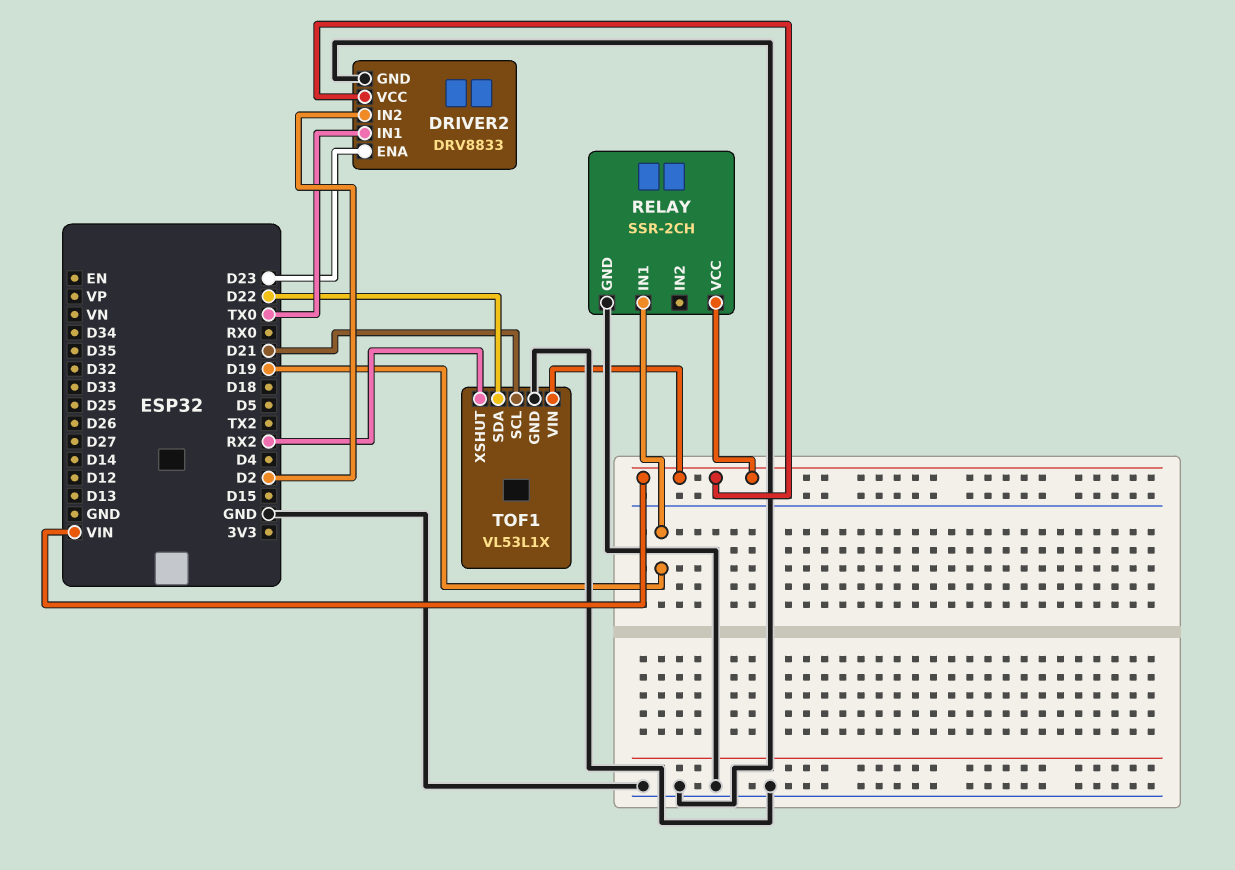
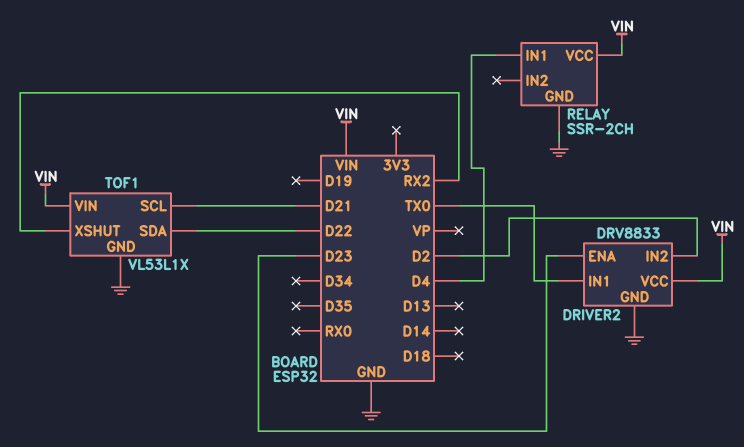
RELAY pin IN1: D19 -> D4

